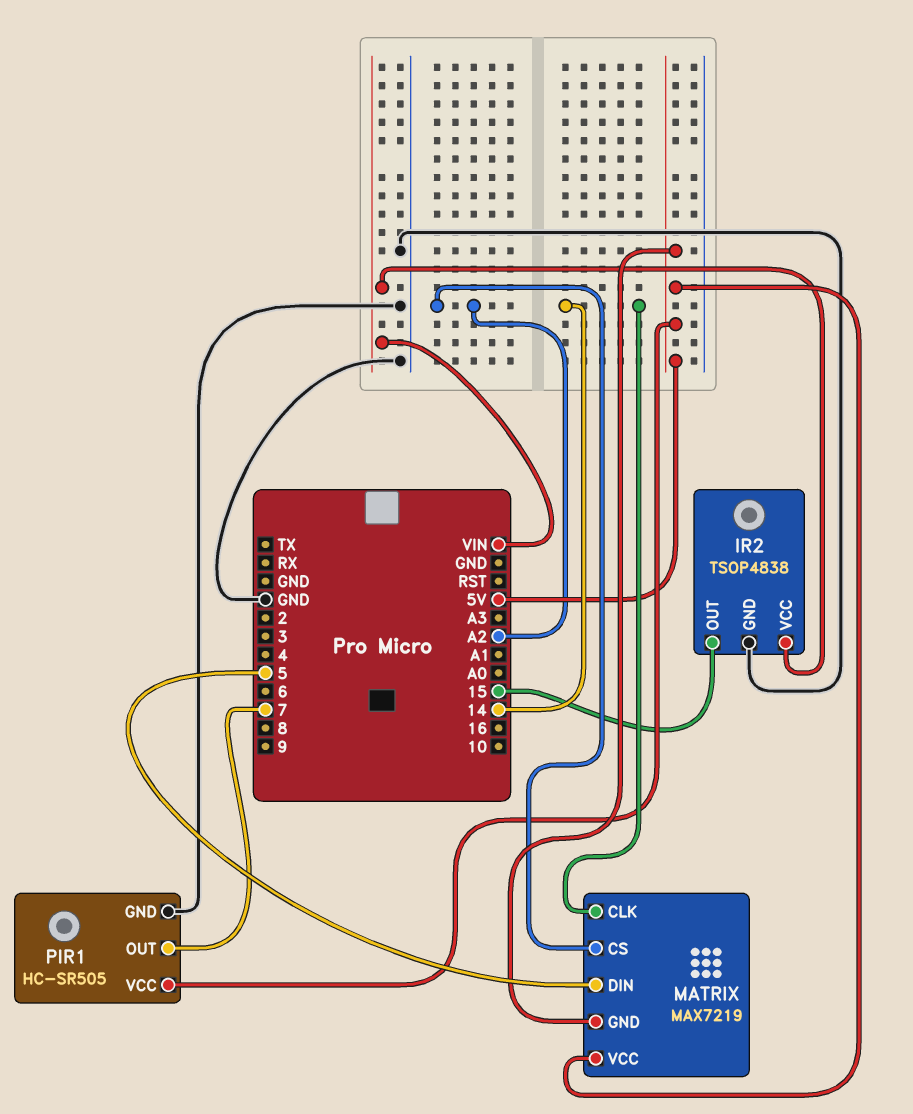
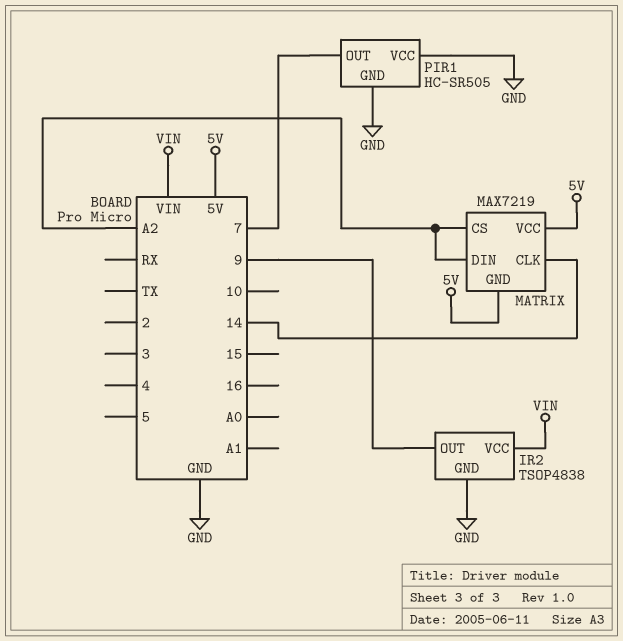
IR2 pin OUT: 15 -> 9
MATRIX pin DIN: 5 -> A2
PIR1 pin VCC: 5V -> GND

